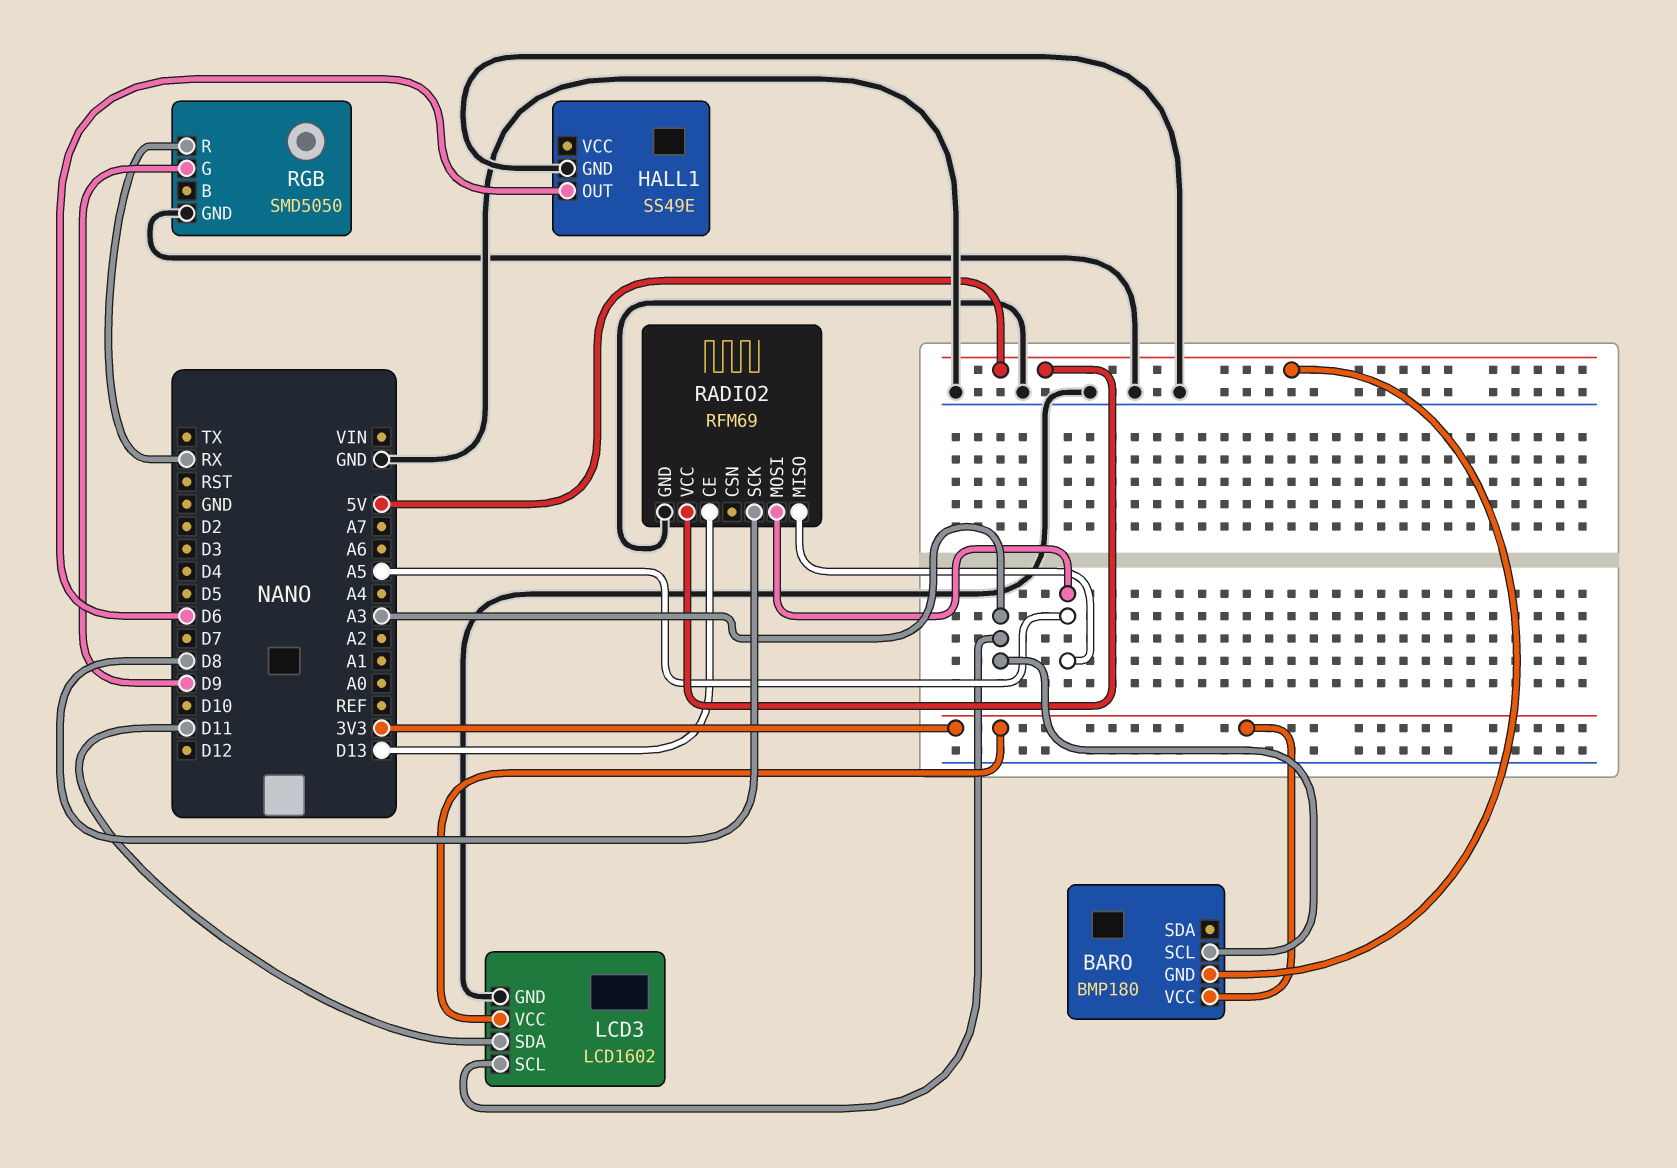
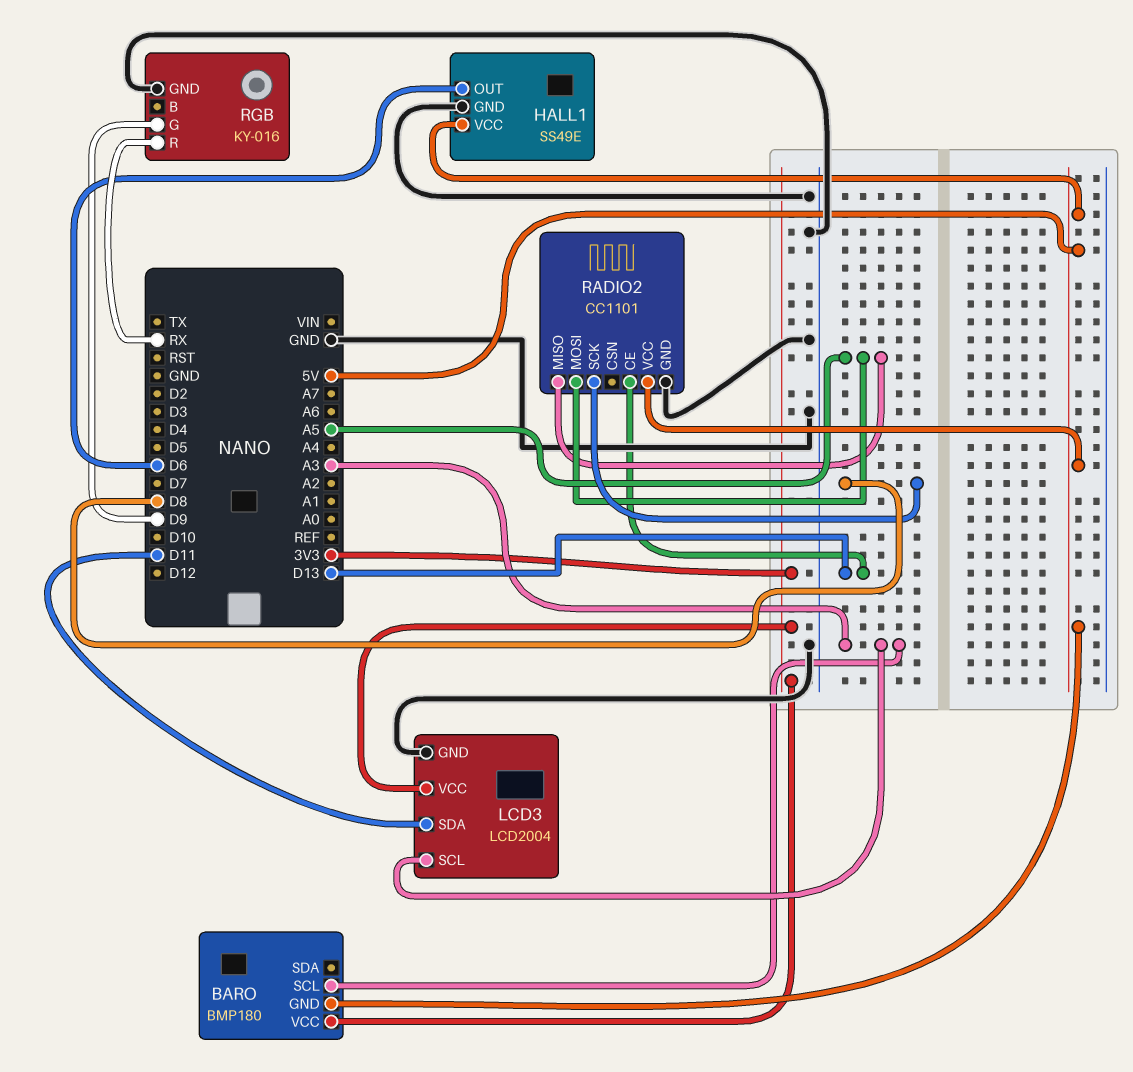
HALL1 pin VCC: none -> 5V
LCD3: LCD1602 -> LCD2004
RADIO2: RFM69 -> CC1101
RGB: SMD5050 -> KY-016

